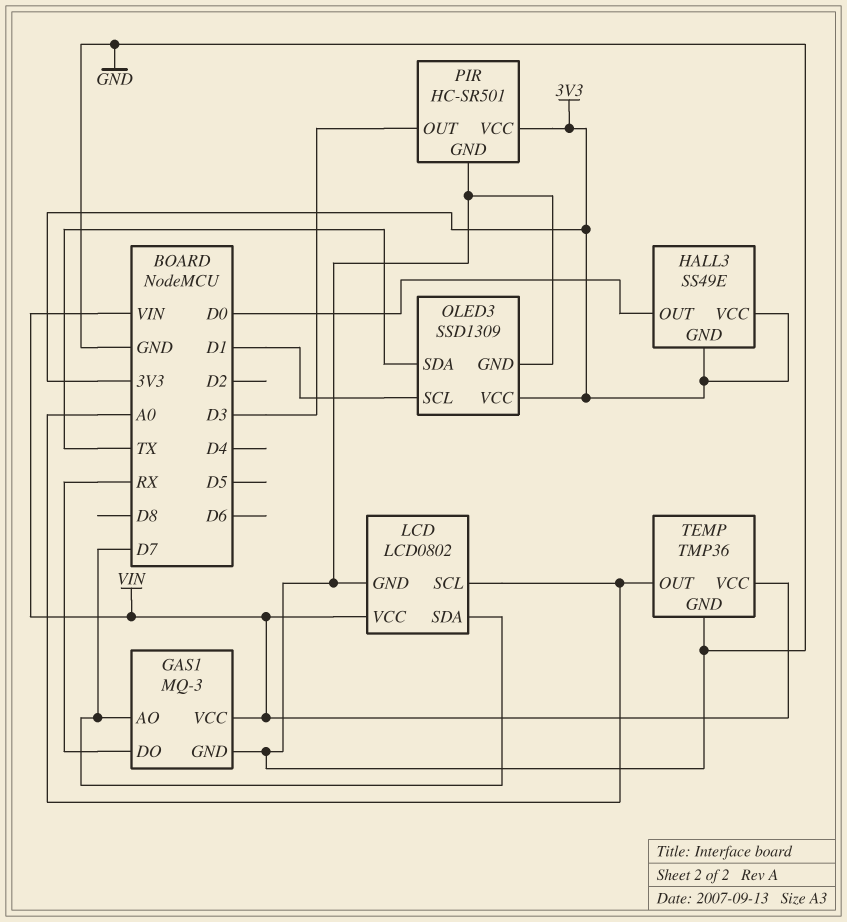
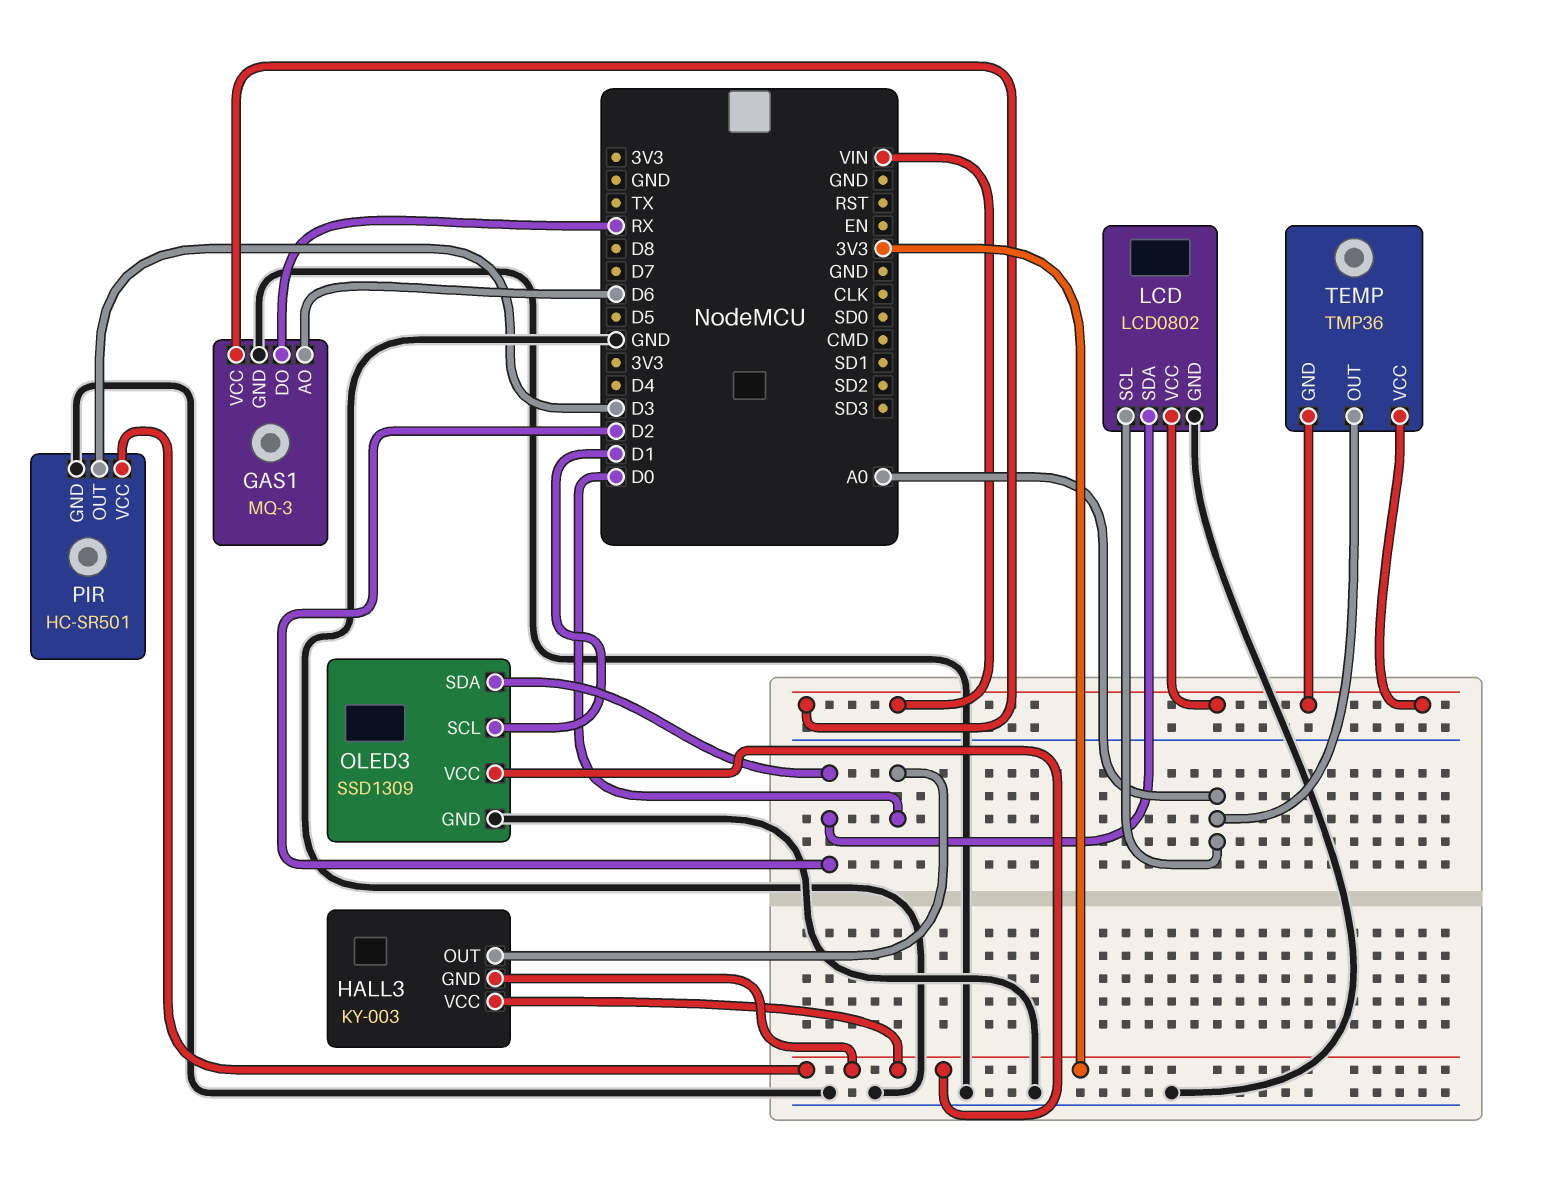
GAS1 pin AO: D7 -> D6
HALL3: SS49E -> KY-003
LCD pin SDA: D7 -> D2
OLED3 pin SDA: TX -> D2
TEMP pin GND: GND -> VIN

